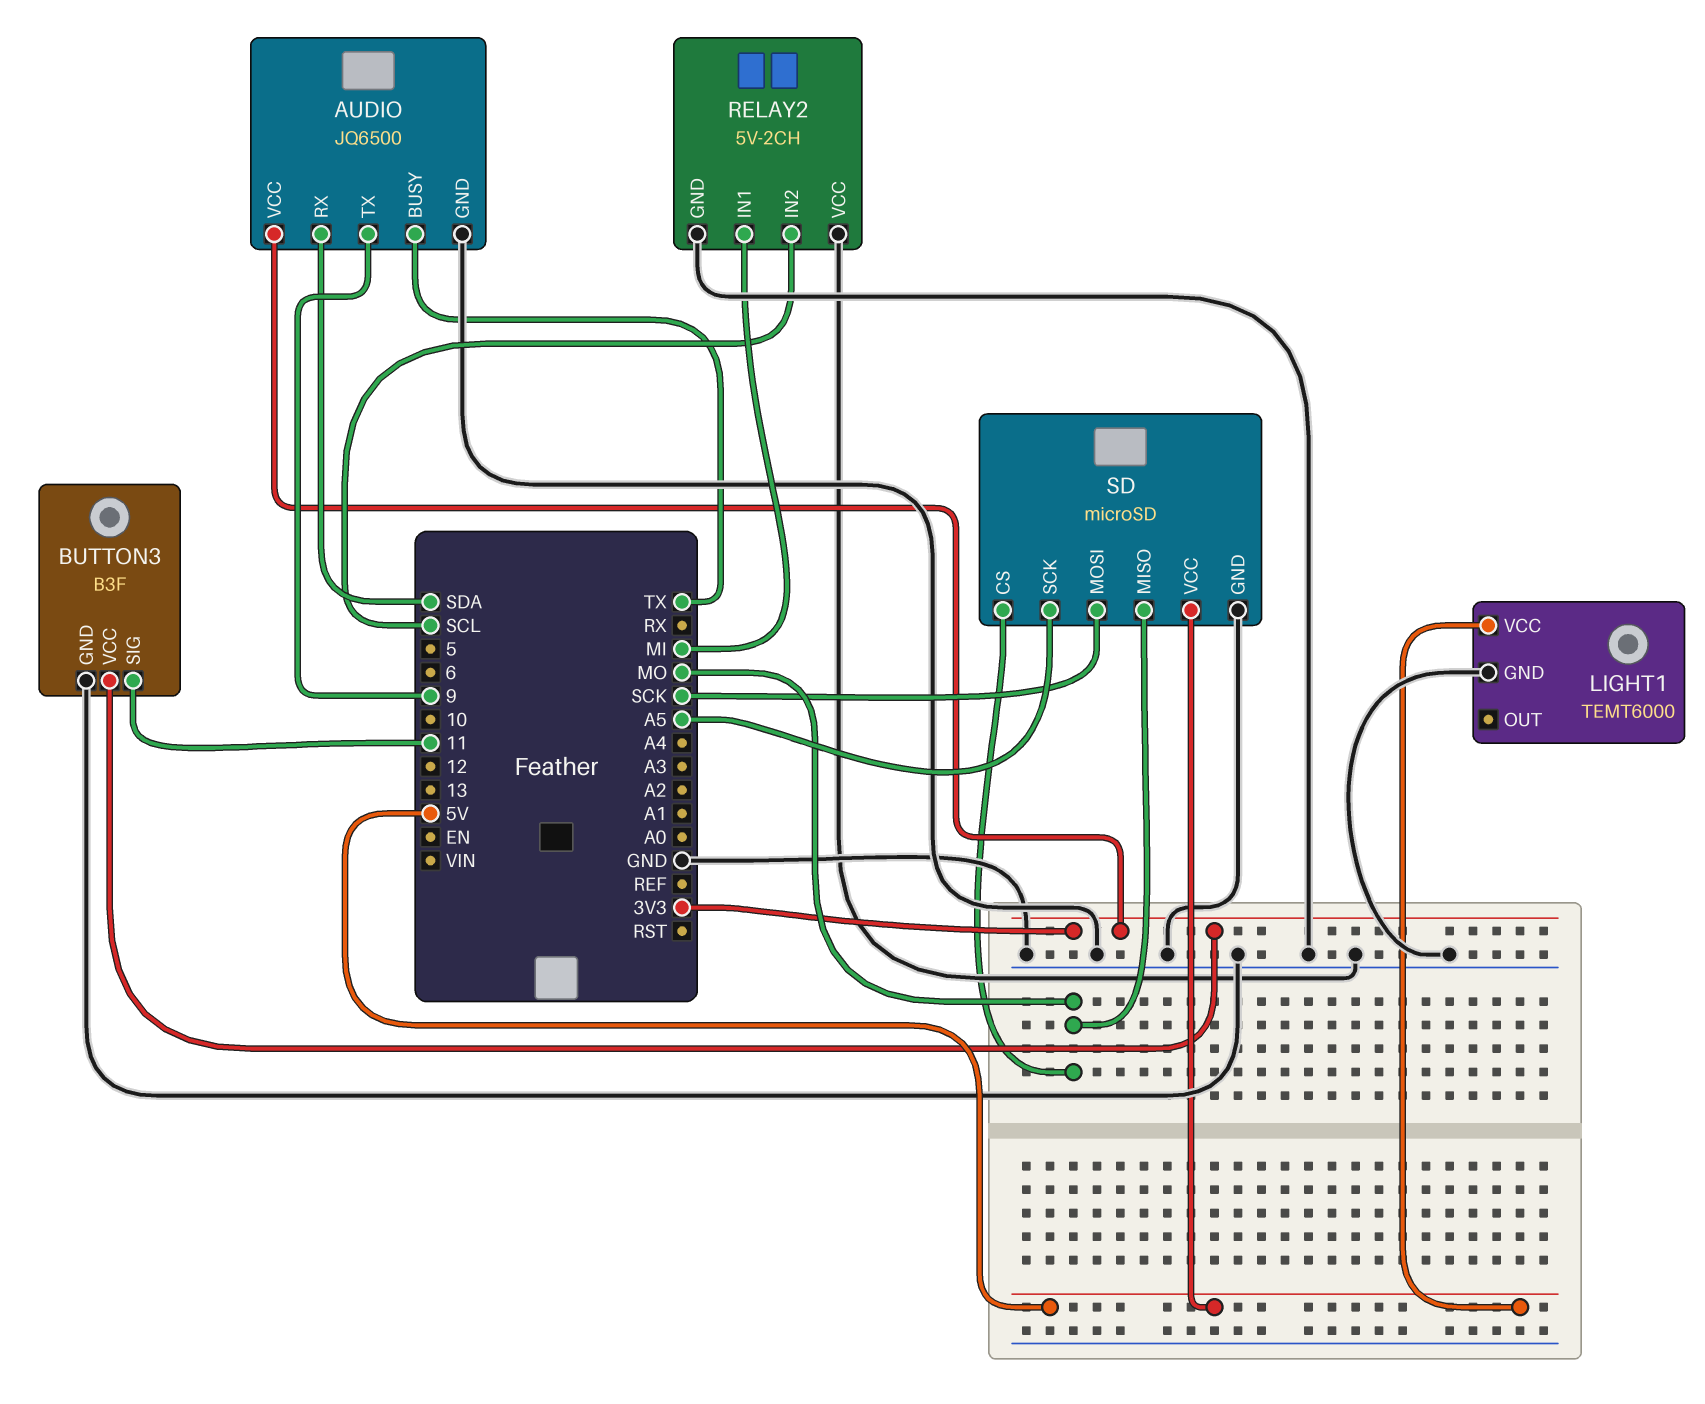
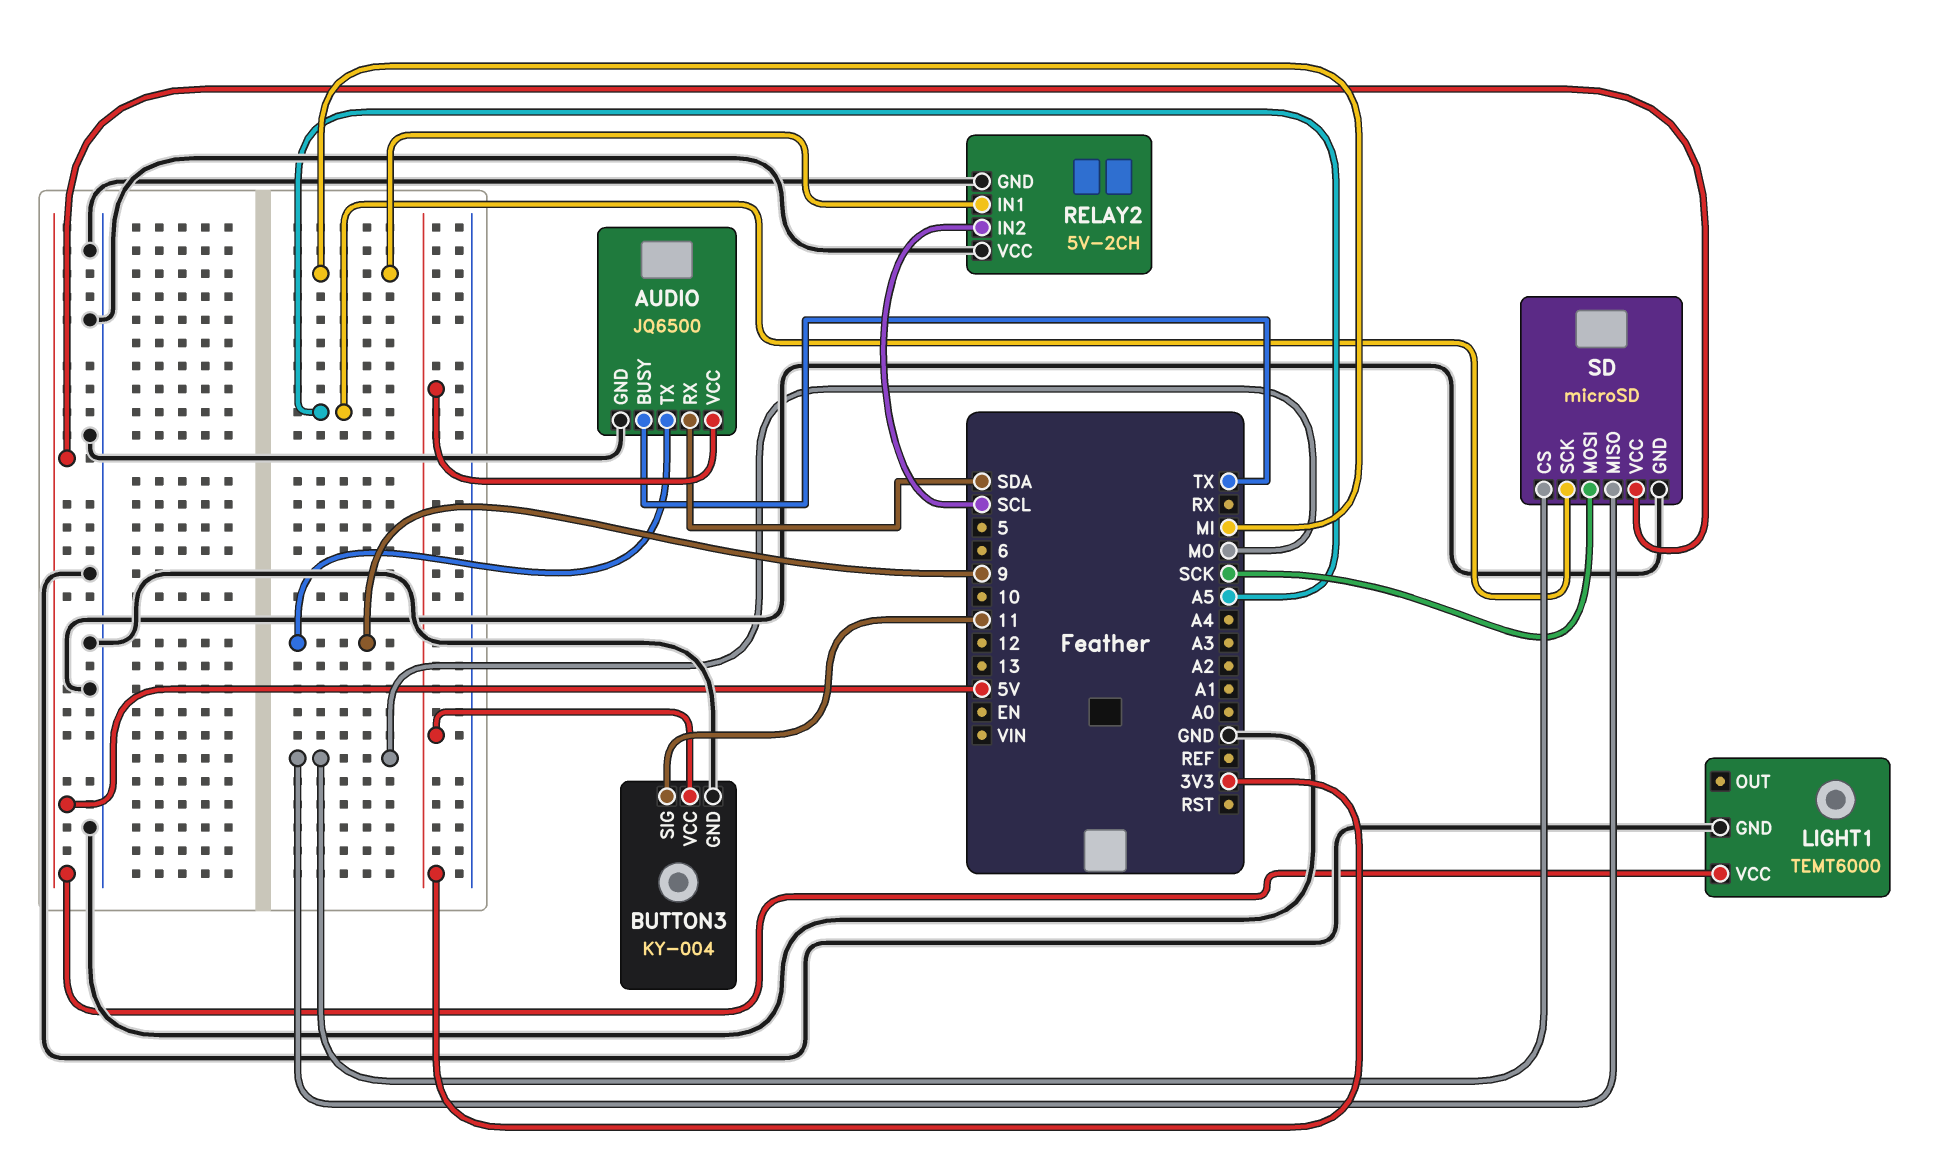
BUTTON3: B3F -> KY-004

